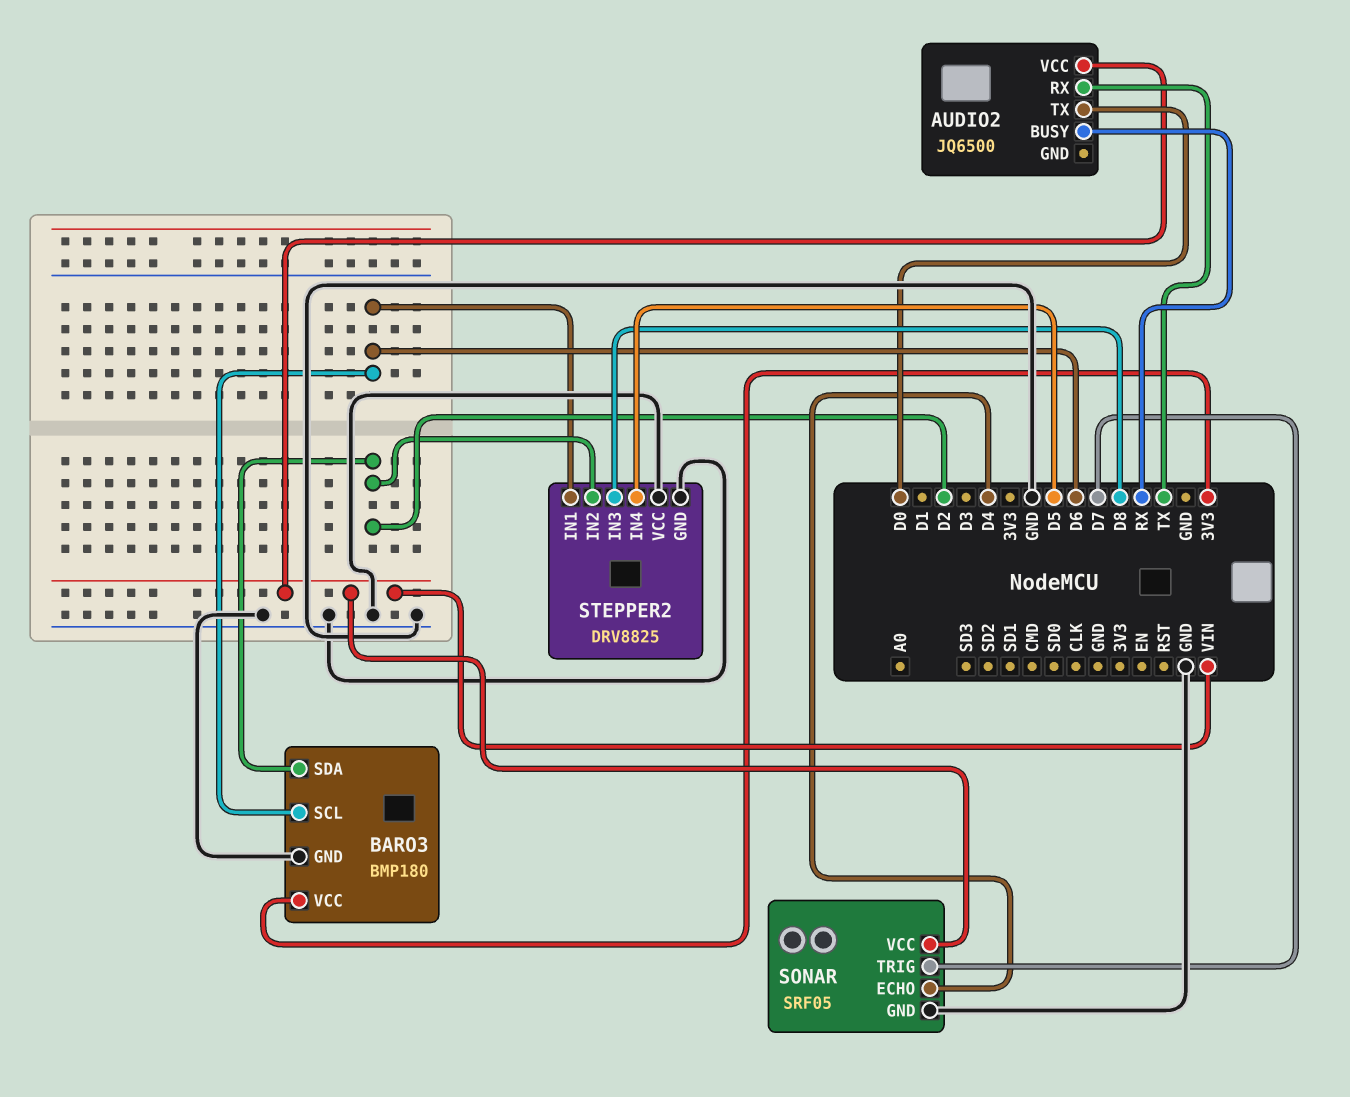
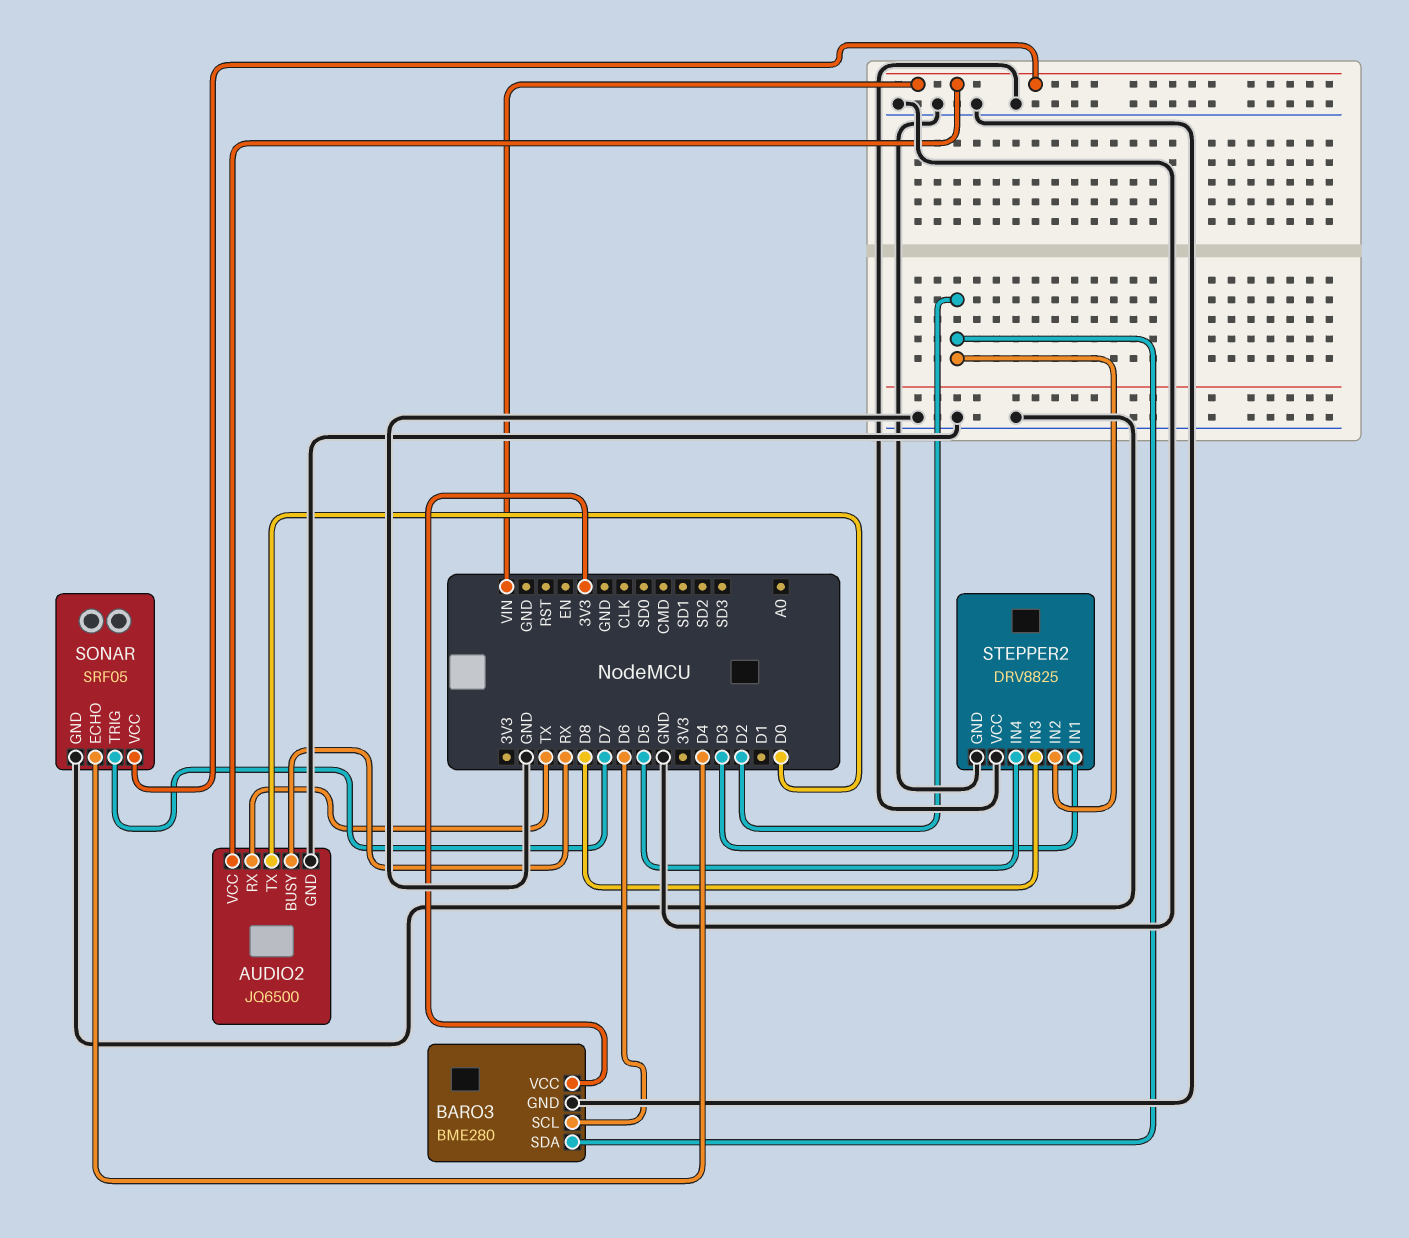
AUDIO2 pin GND: none -> GND
BARO3: BMP180 -> BME280
STEPPER2 pin IN1: D6 -> D3

